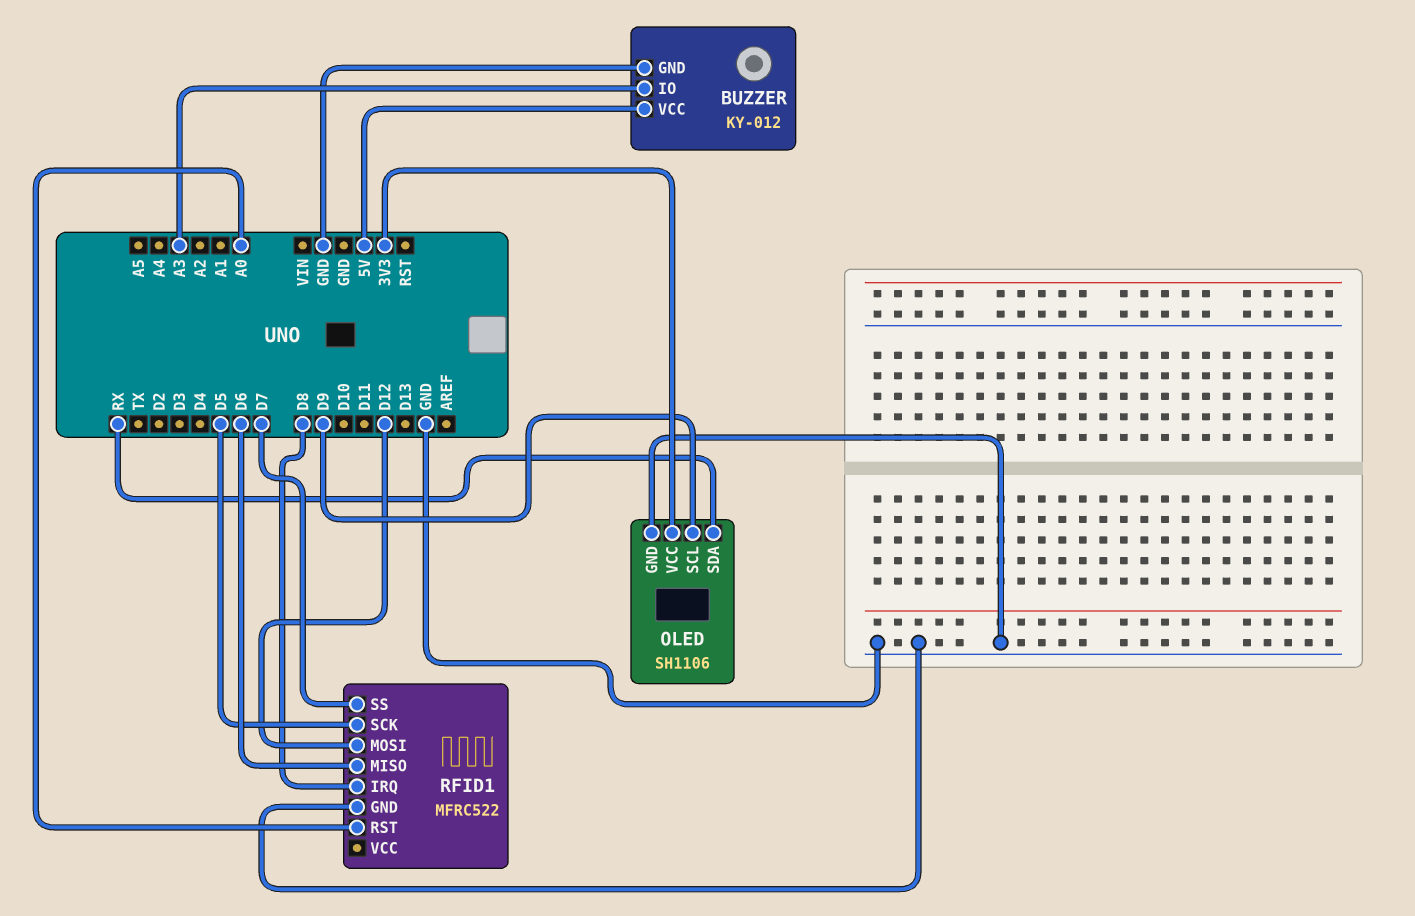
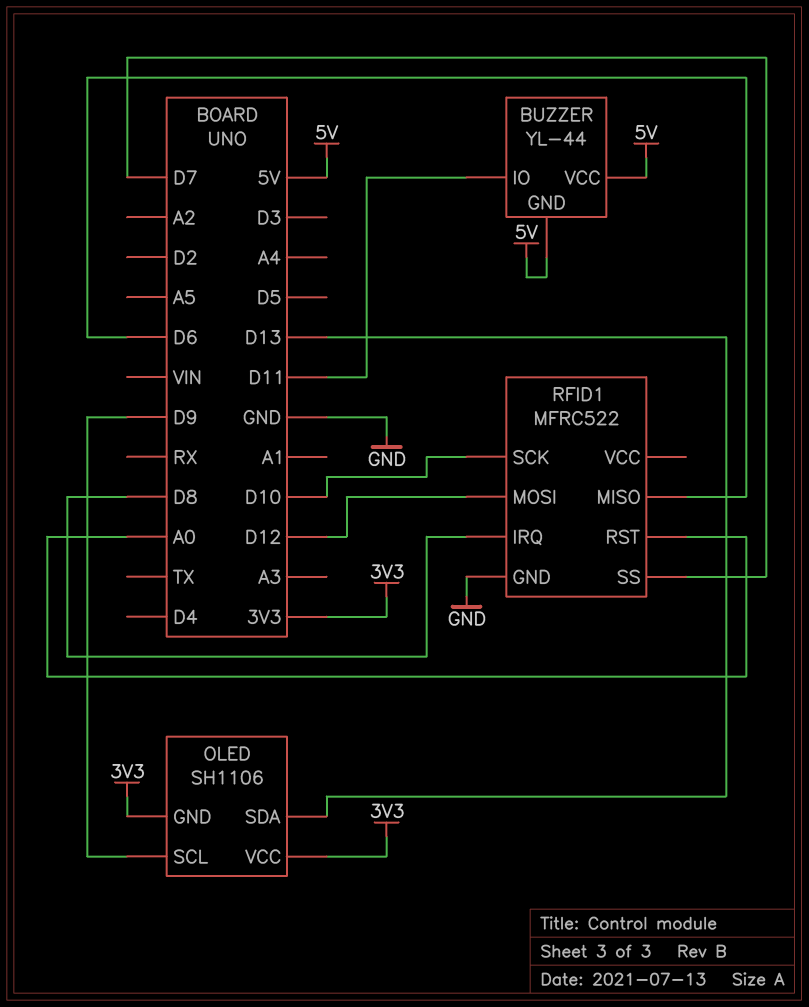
BUZZER: KY-012 -> YL-44
BUZZER pin GND: GND -> 5V
BUZZER pin IO: A3 -> D11
OLED pin GND: GND -> 3V3
OLED pin SDA: RX -> D13
RFID1 pin SCK: D5 -> D10

